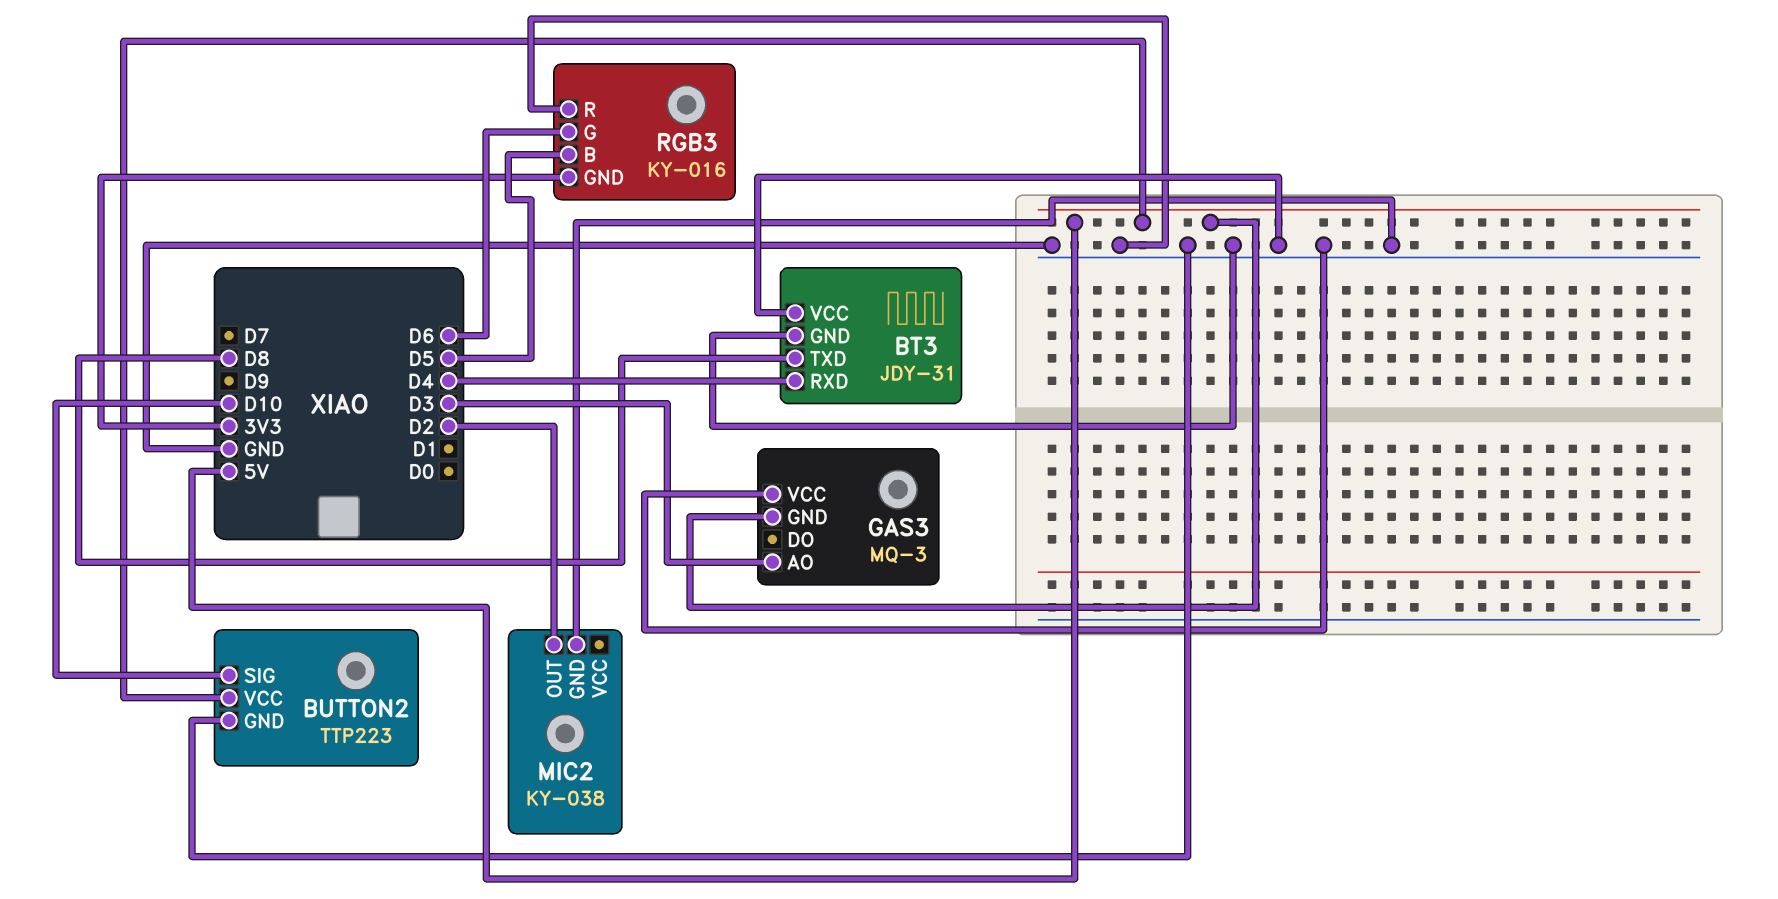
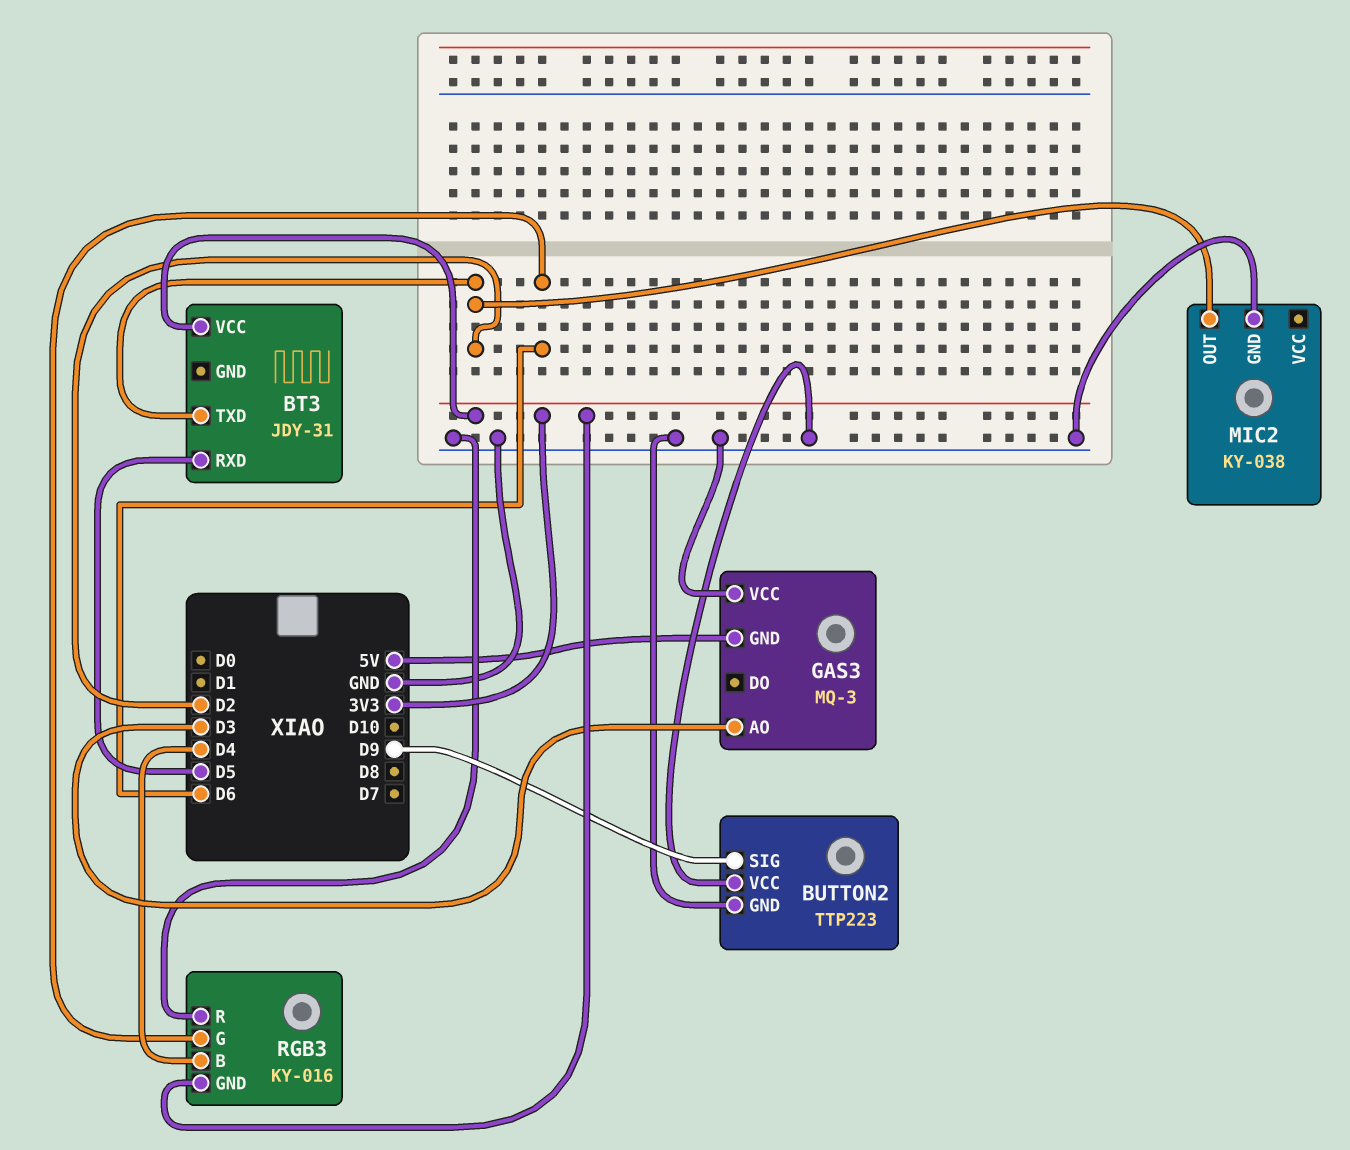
BT3 pin GND: GND -> none
BT3 pin RXD: D4 -> D5
BT3 pin TXD: D8 -> D2
BT3 pin VCC: GND -> 3V3
BUTTON2 pin SIG: D10 -> D9
BUTTON2 pin VCC: 5V -> GND
RGB3 pin B: D5 -> D4

